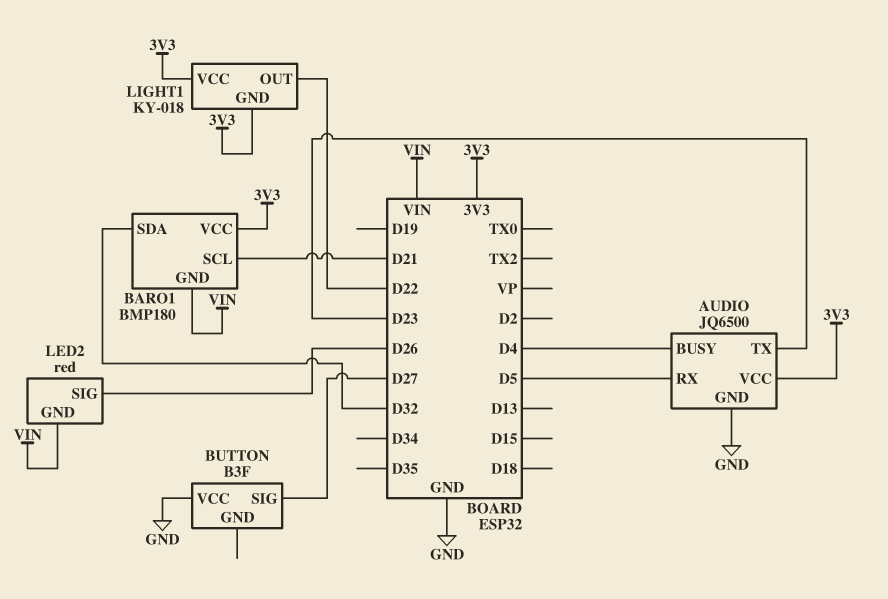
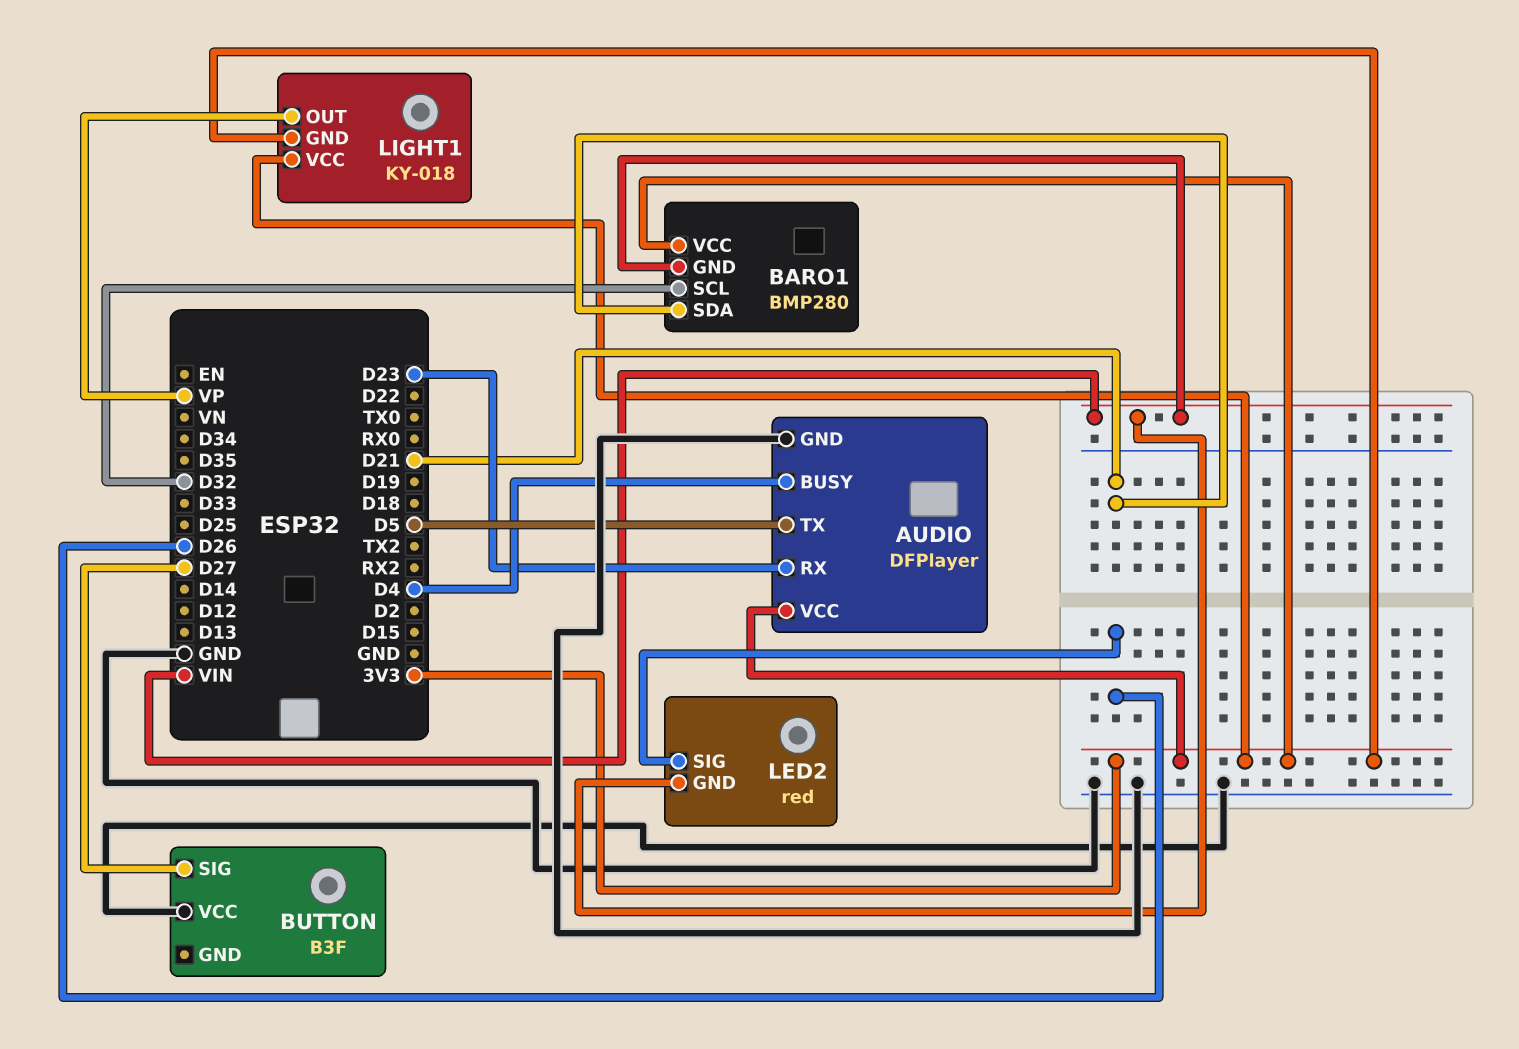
AUDIO: JQ6500 -> DFPlayer
AUDIO pin RX: D5 -> D23
AUDIO pin TX: D23 -> D5
BARO1: BMP180 -> BMP280
BARO1 pin SCL: D21 -> D32
BARO1 pin SDA: D32 -> D21
LIGHT1 pin OUT: D22 -> VP

